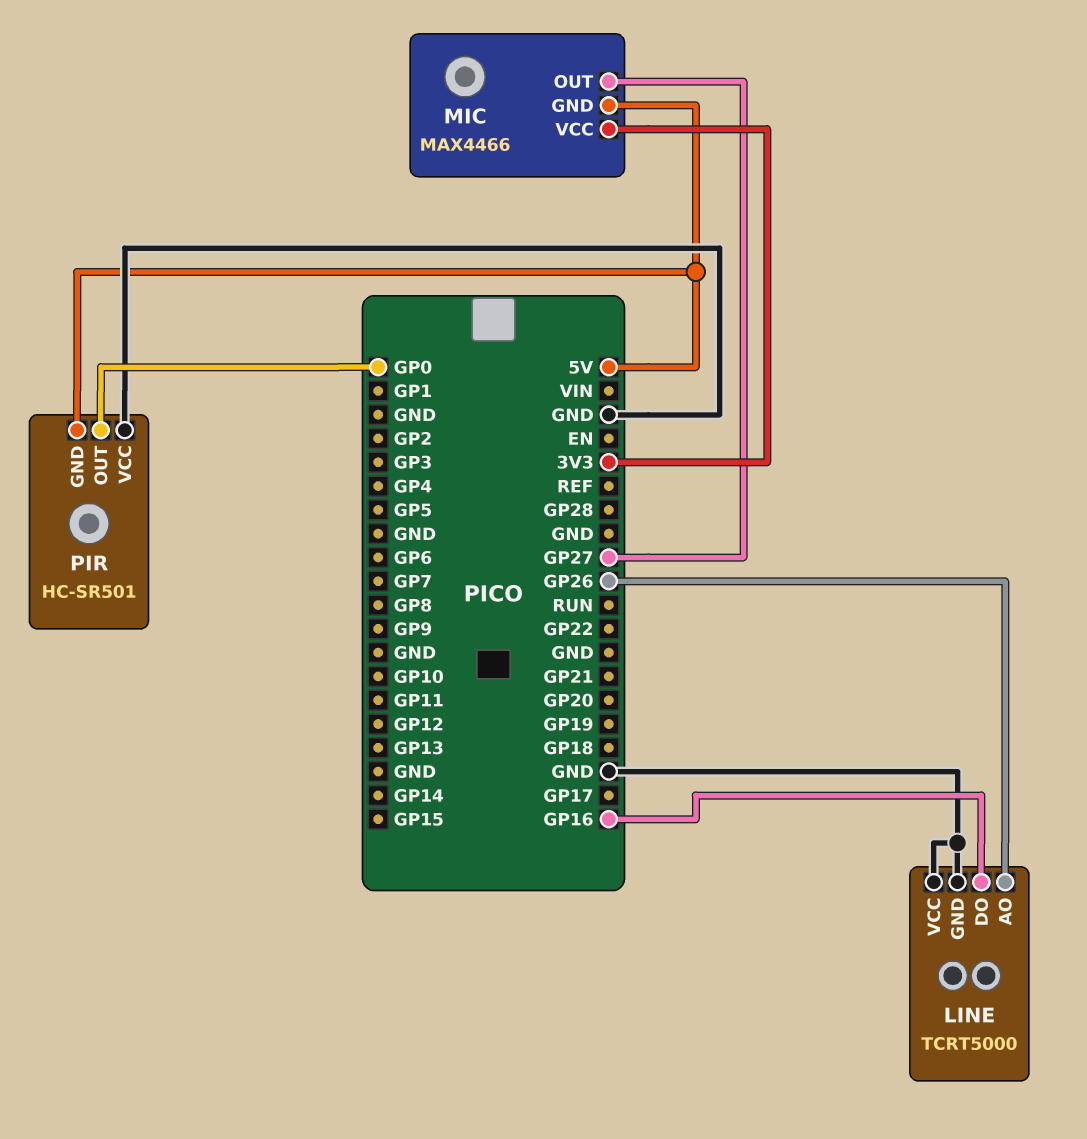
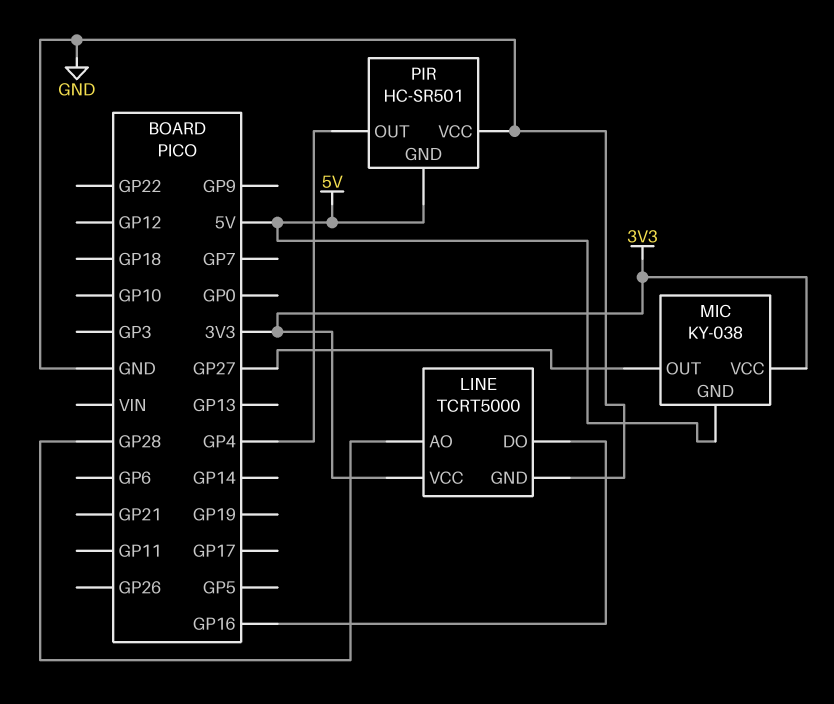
LINE pin AO: GP26 -> GP28
LINE pin VCC: GND -> 3V3
MIC: MAX4466 -> KY-038
PIR pin OUT: GP0 -> GP4

